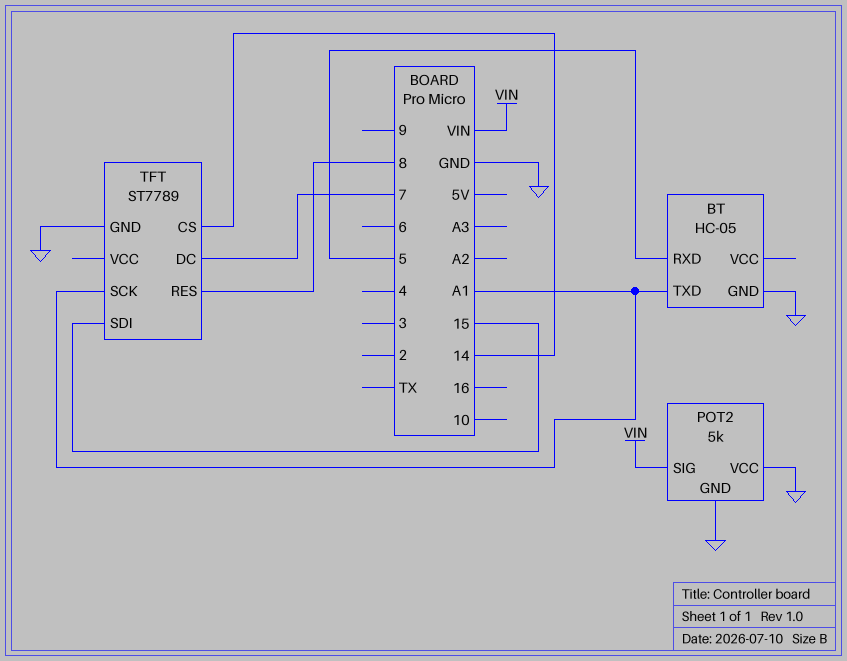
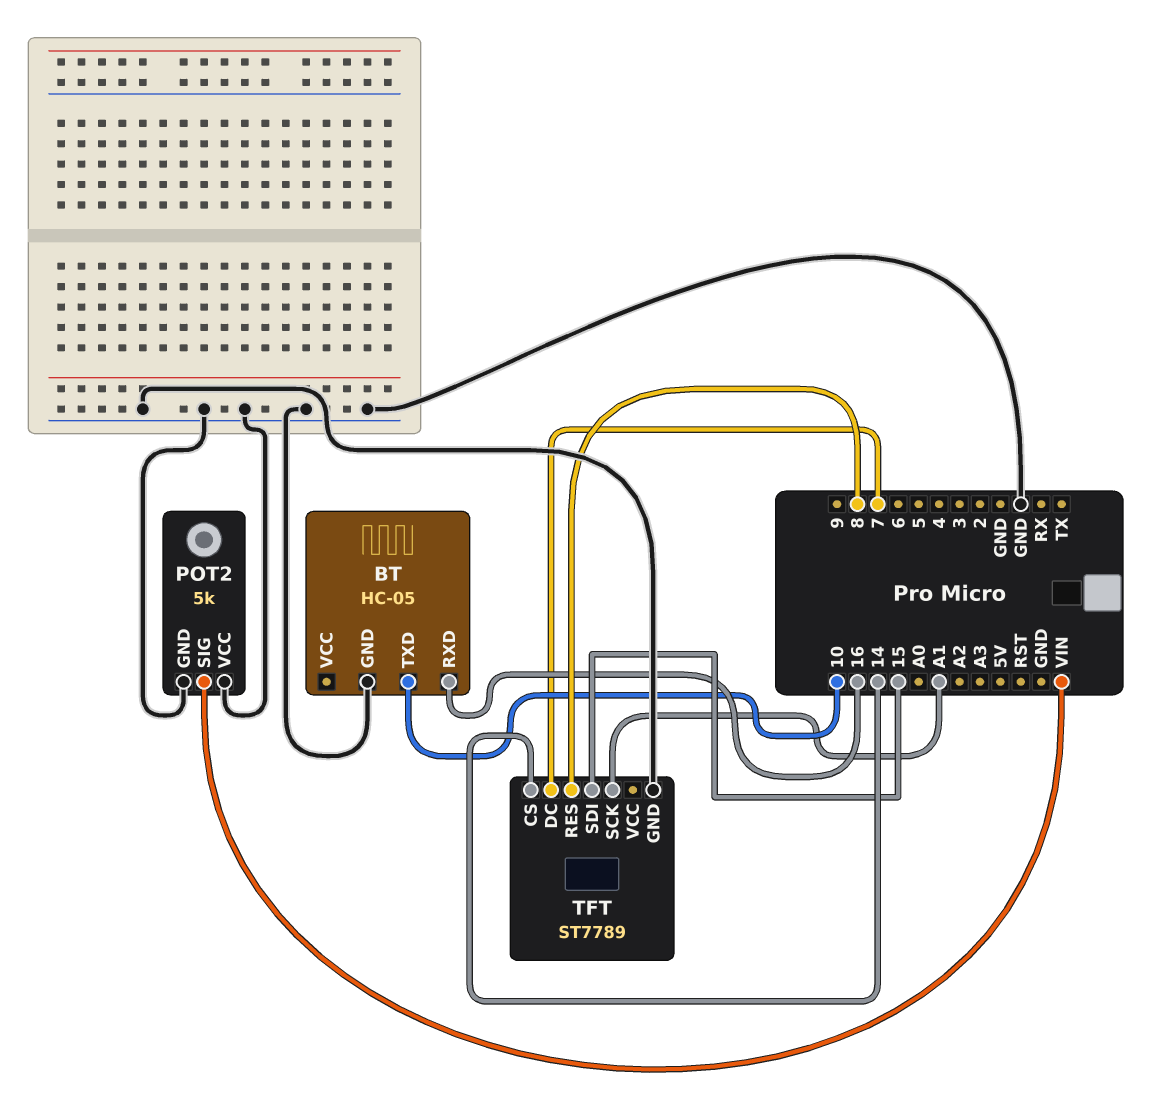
BT pin RXD: 5 -> 16
BT pin TXD: A1 -> 10

